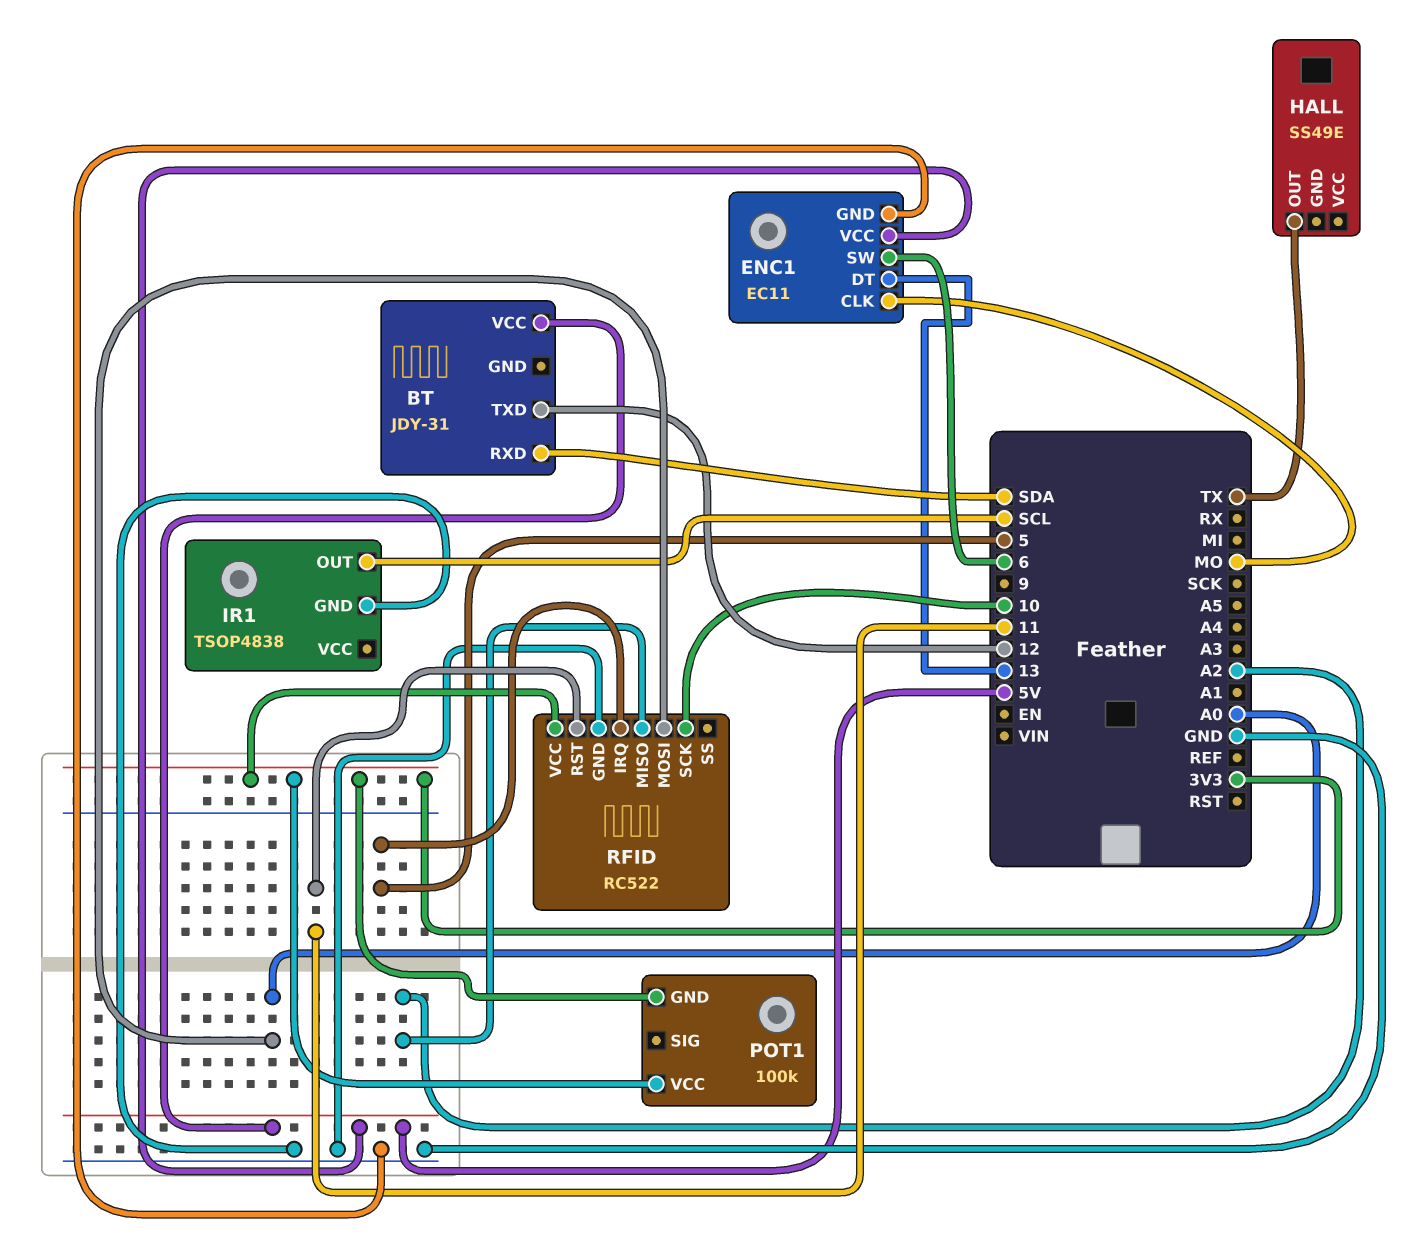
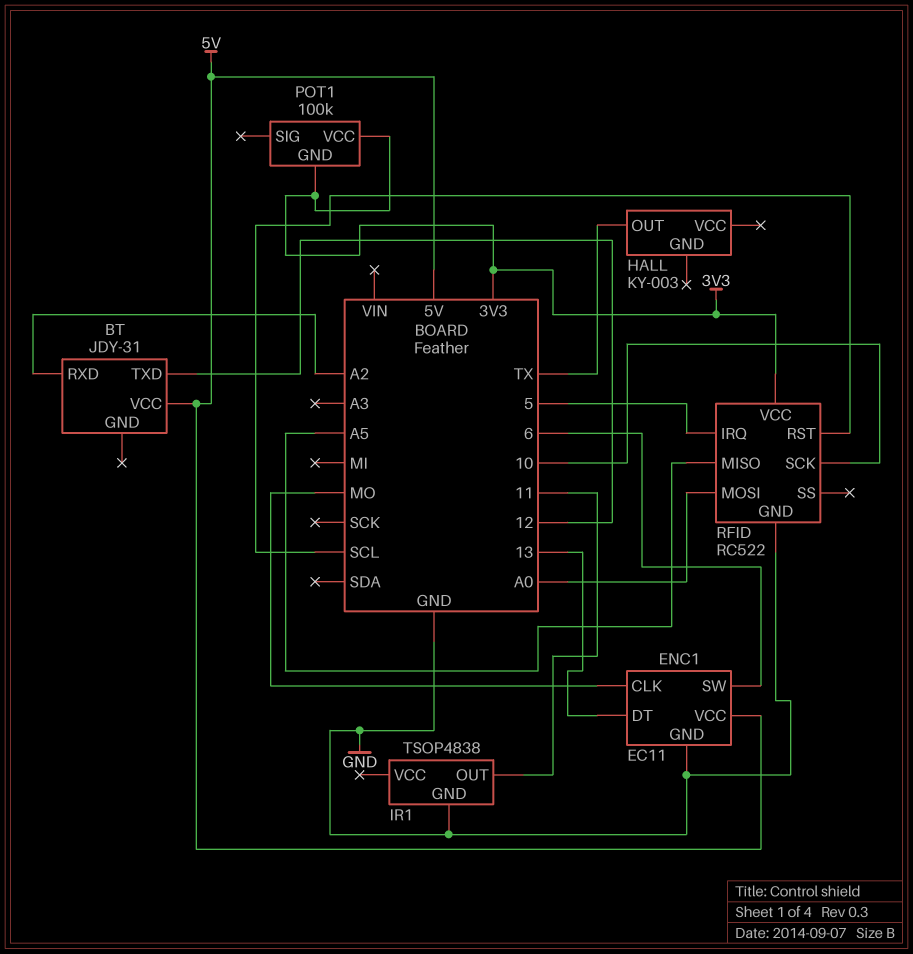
BT pin RXD: SDA -> A2
HALL: SS49E -> KY-003
IR1 pin OUT: SCL -> 11
RFID pin MISO: A2 -> A5
RFID pin RST: 11 -> SCL

